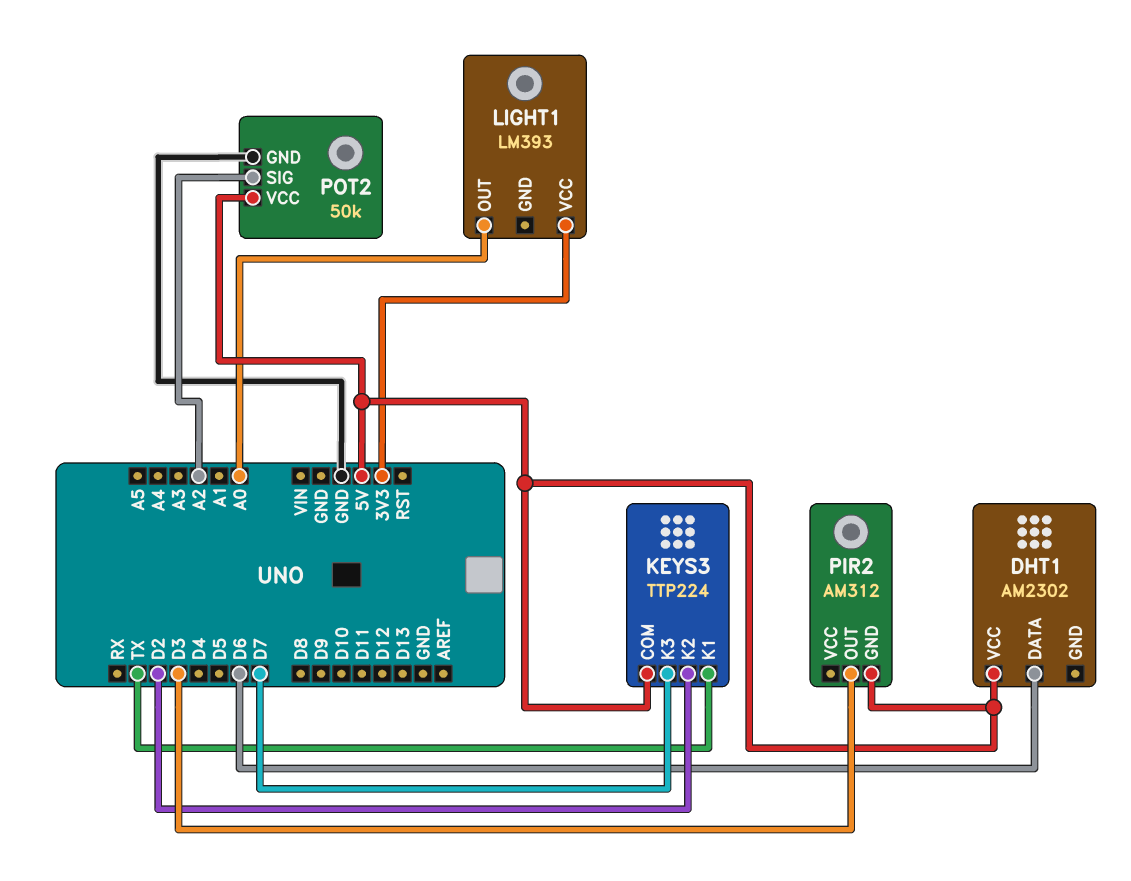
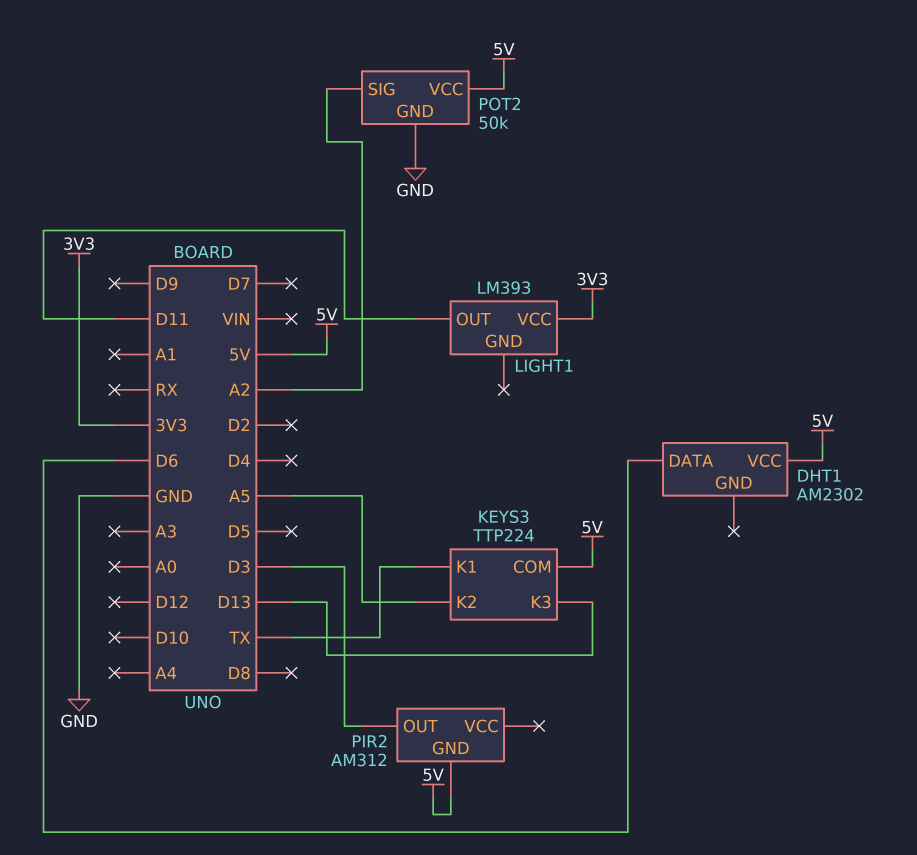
KEYS3 pin K2: D2 -> A5
KEYS3 pin K3: D7 -> D13
LIGHT1 pin OUT: A0 -> D11

